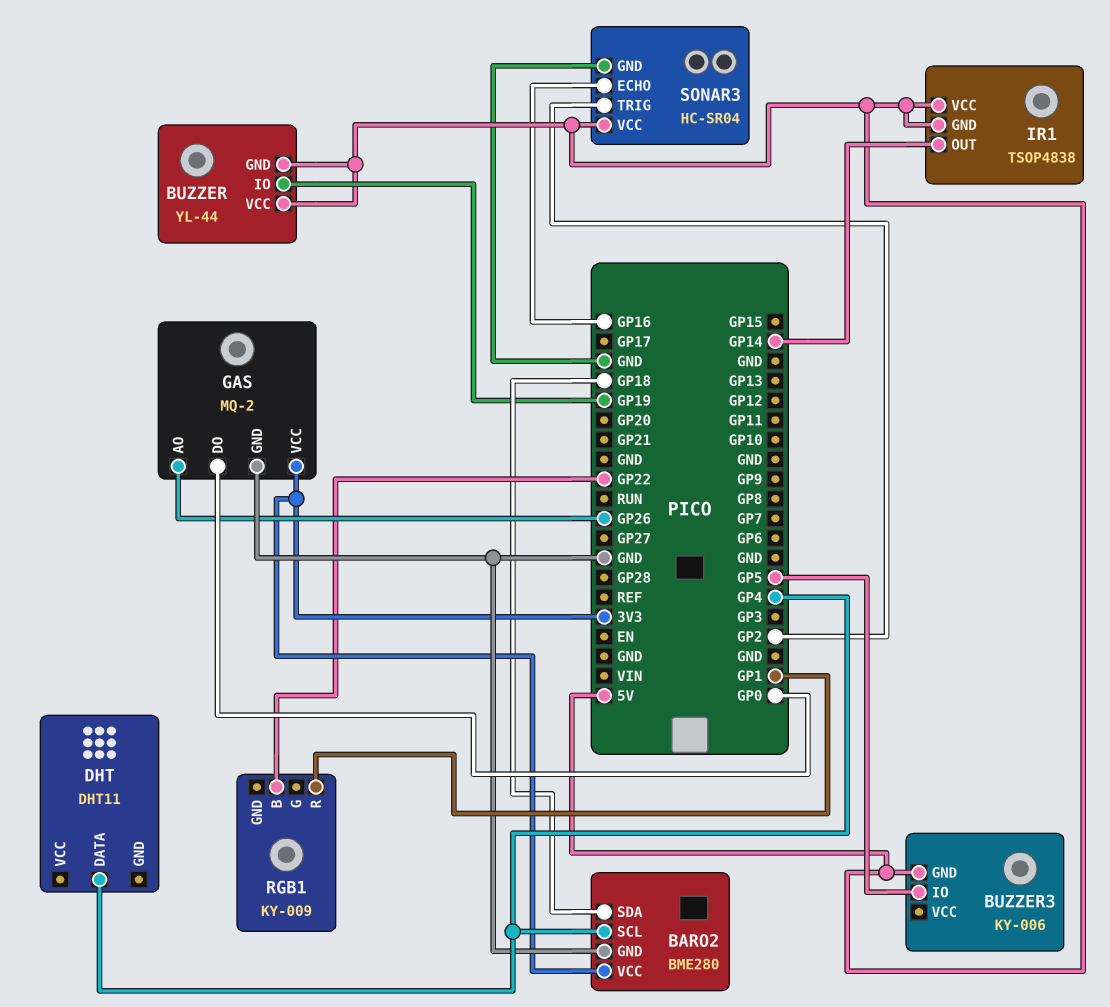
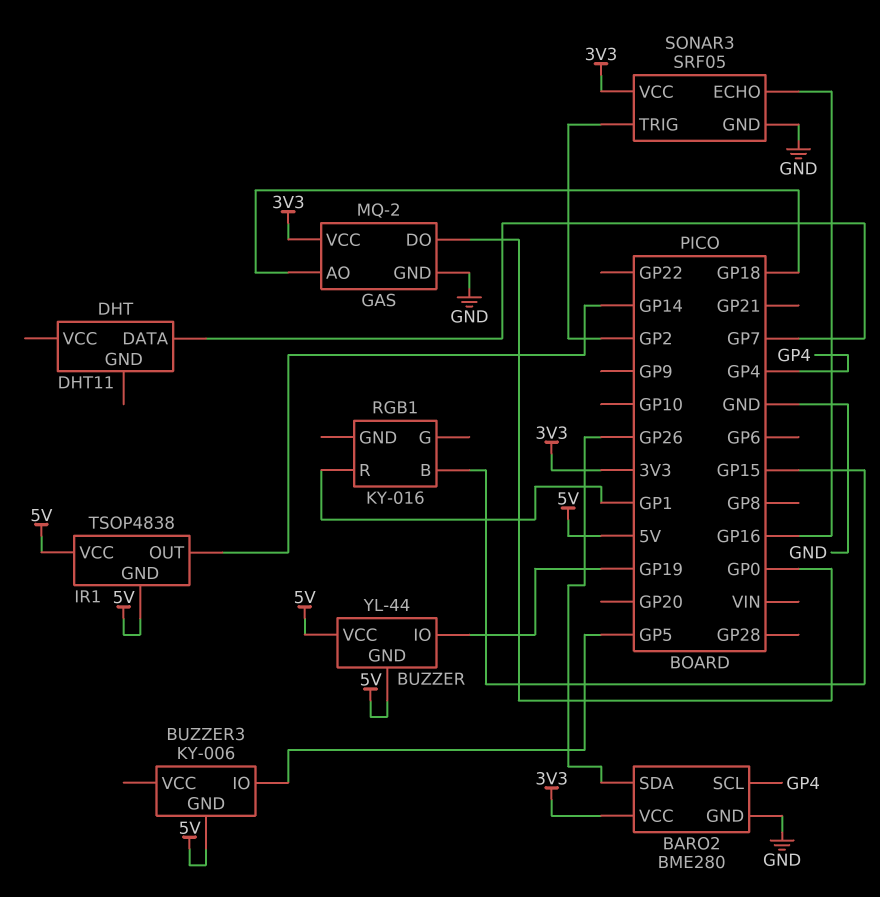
BARO2 pin SDA: GP18 -> GP26
DHT pin DATA: GP4 -> GP7
GAS pin AO: GP26 -> GP18
RGB1: KY-009 -> KY-016
RGB1 pin B: GP22 -> GP15
SONAR3: HC-SR04 -> SRF05
SONAR3 pin VCC: 5V -> 3V3

